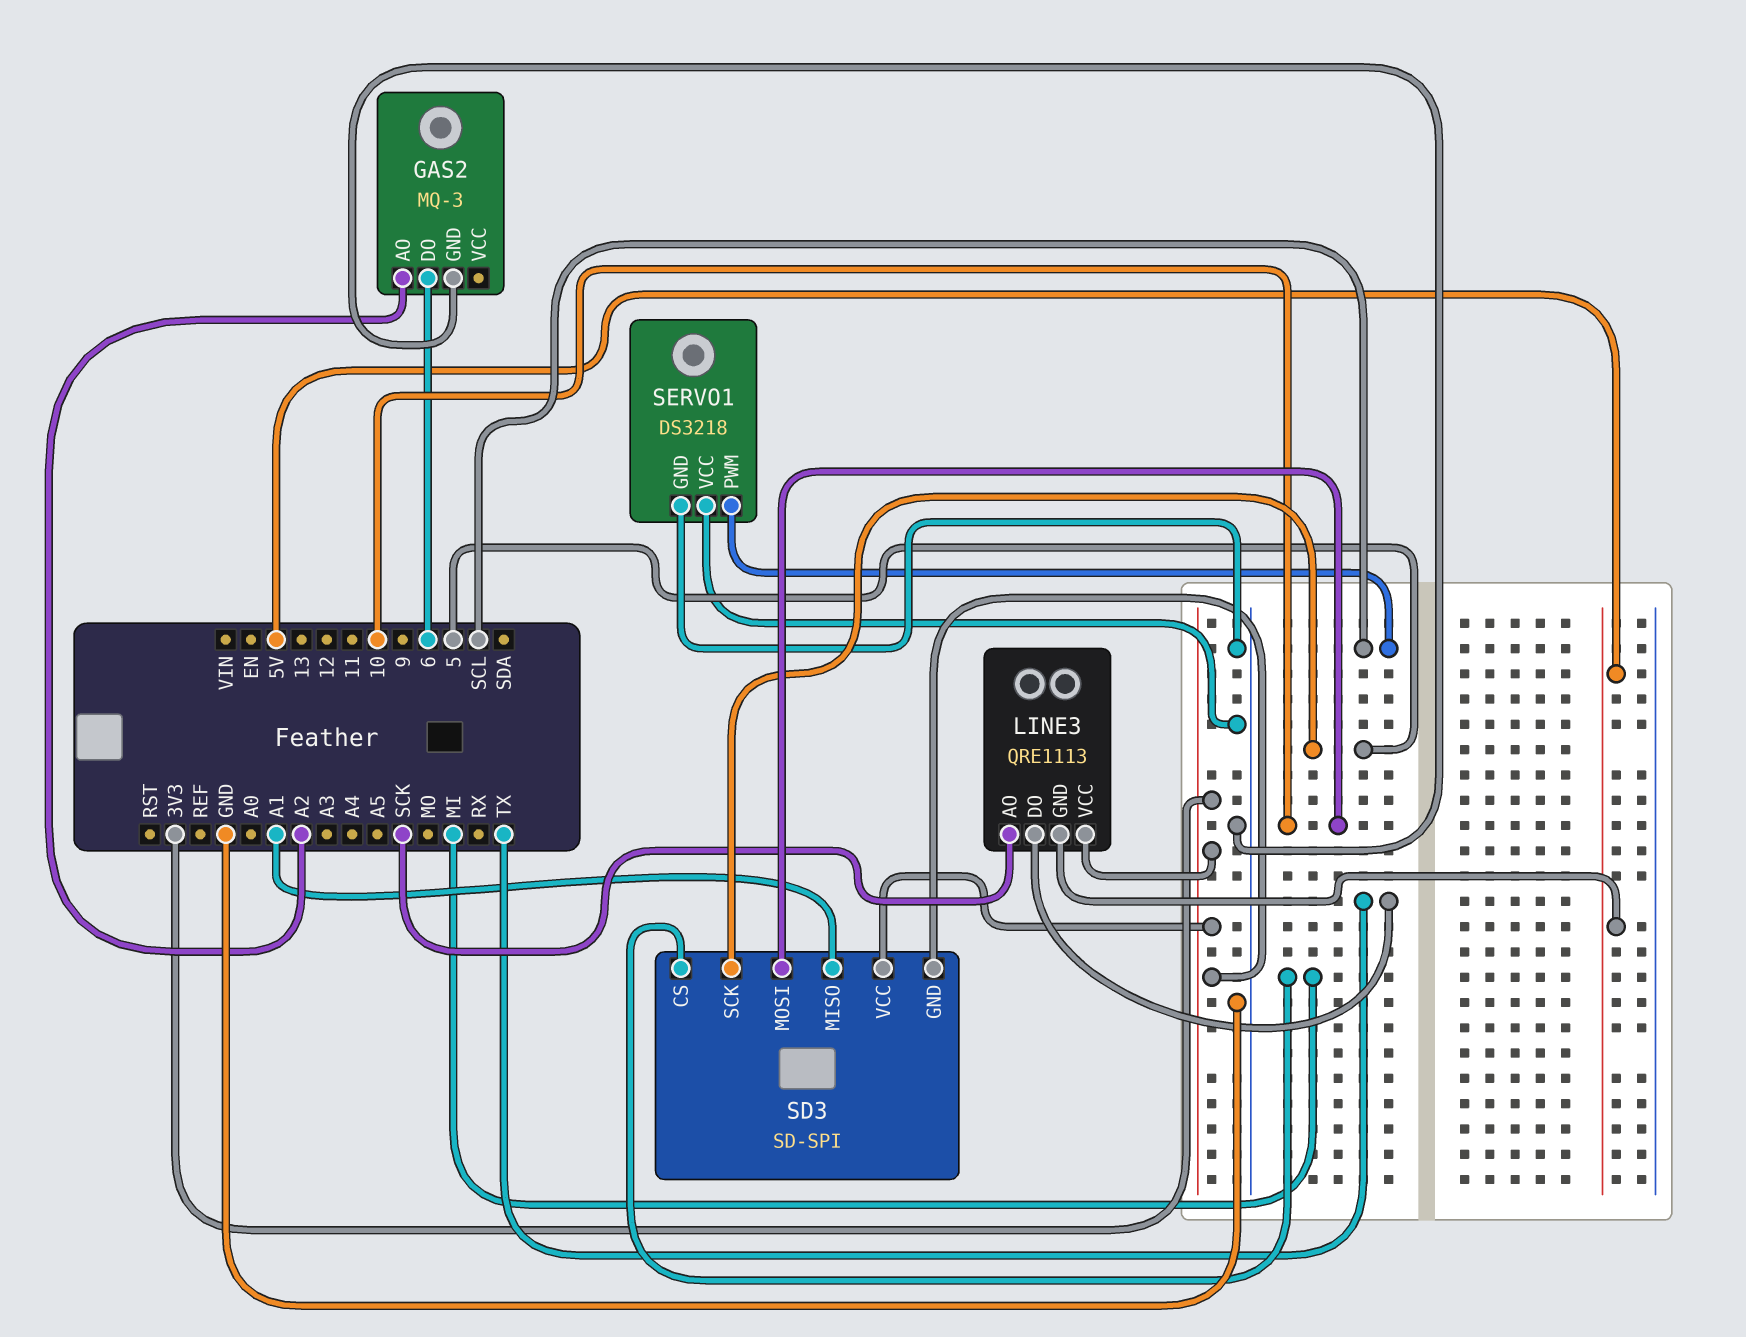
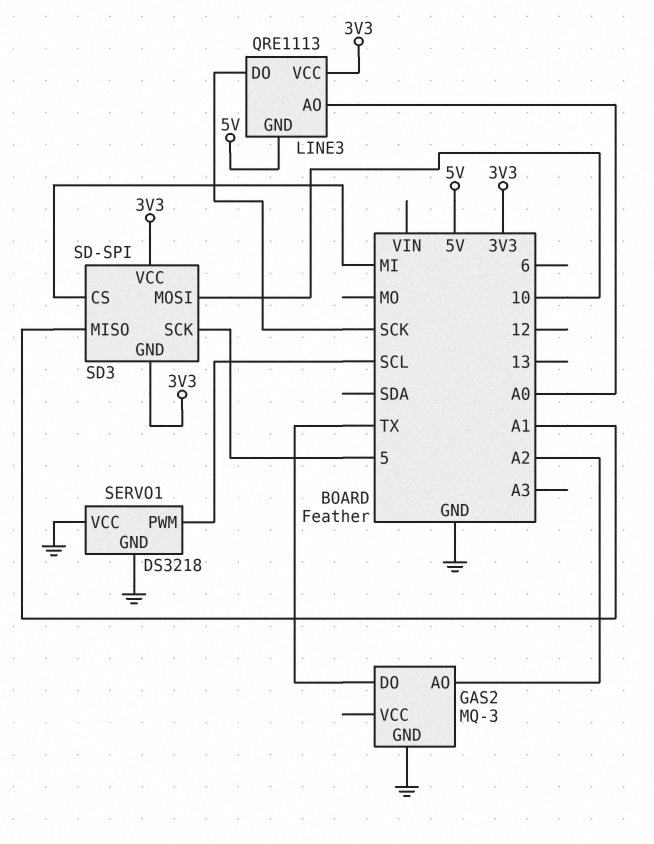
GAS2 pin DO: 6 -> TX
LINE3 pin AO: SCK -> A0
LINE3 pin DO: TX -> SCK

